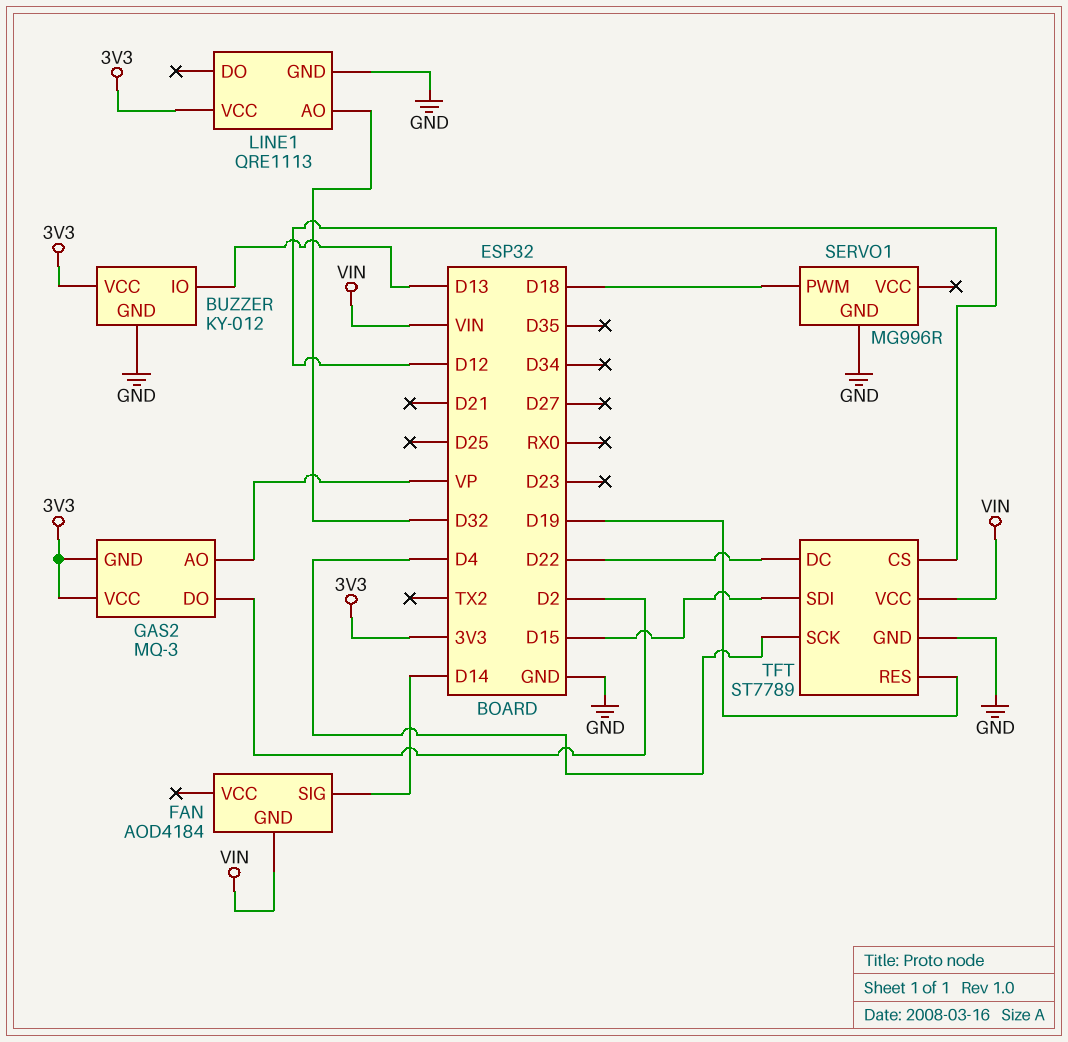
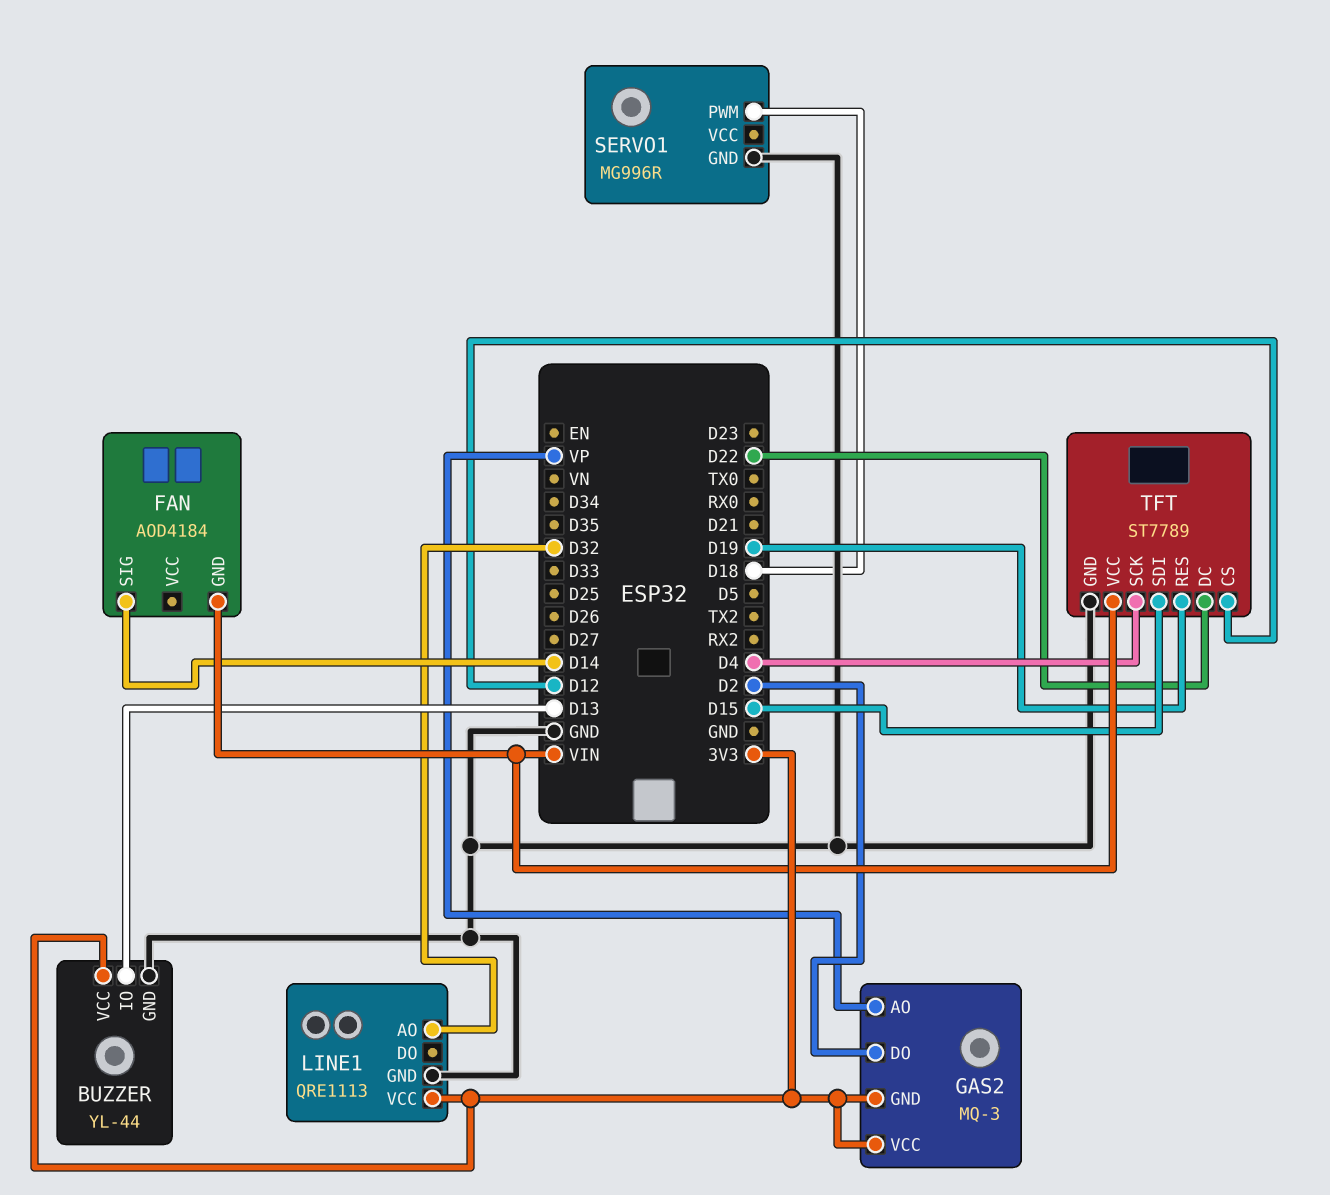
BUZZER: KY-012 -> YL-44

